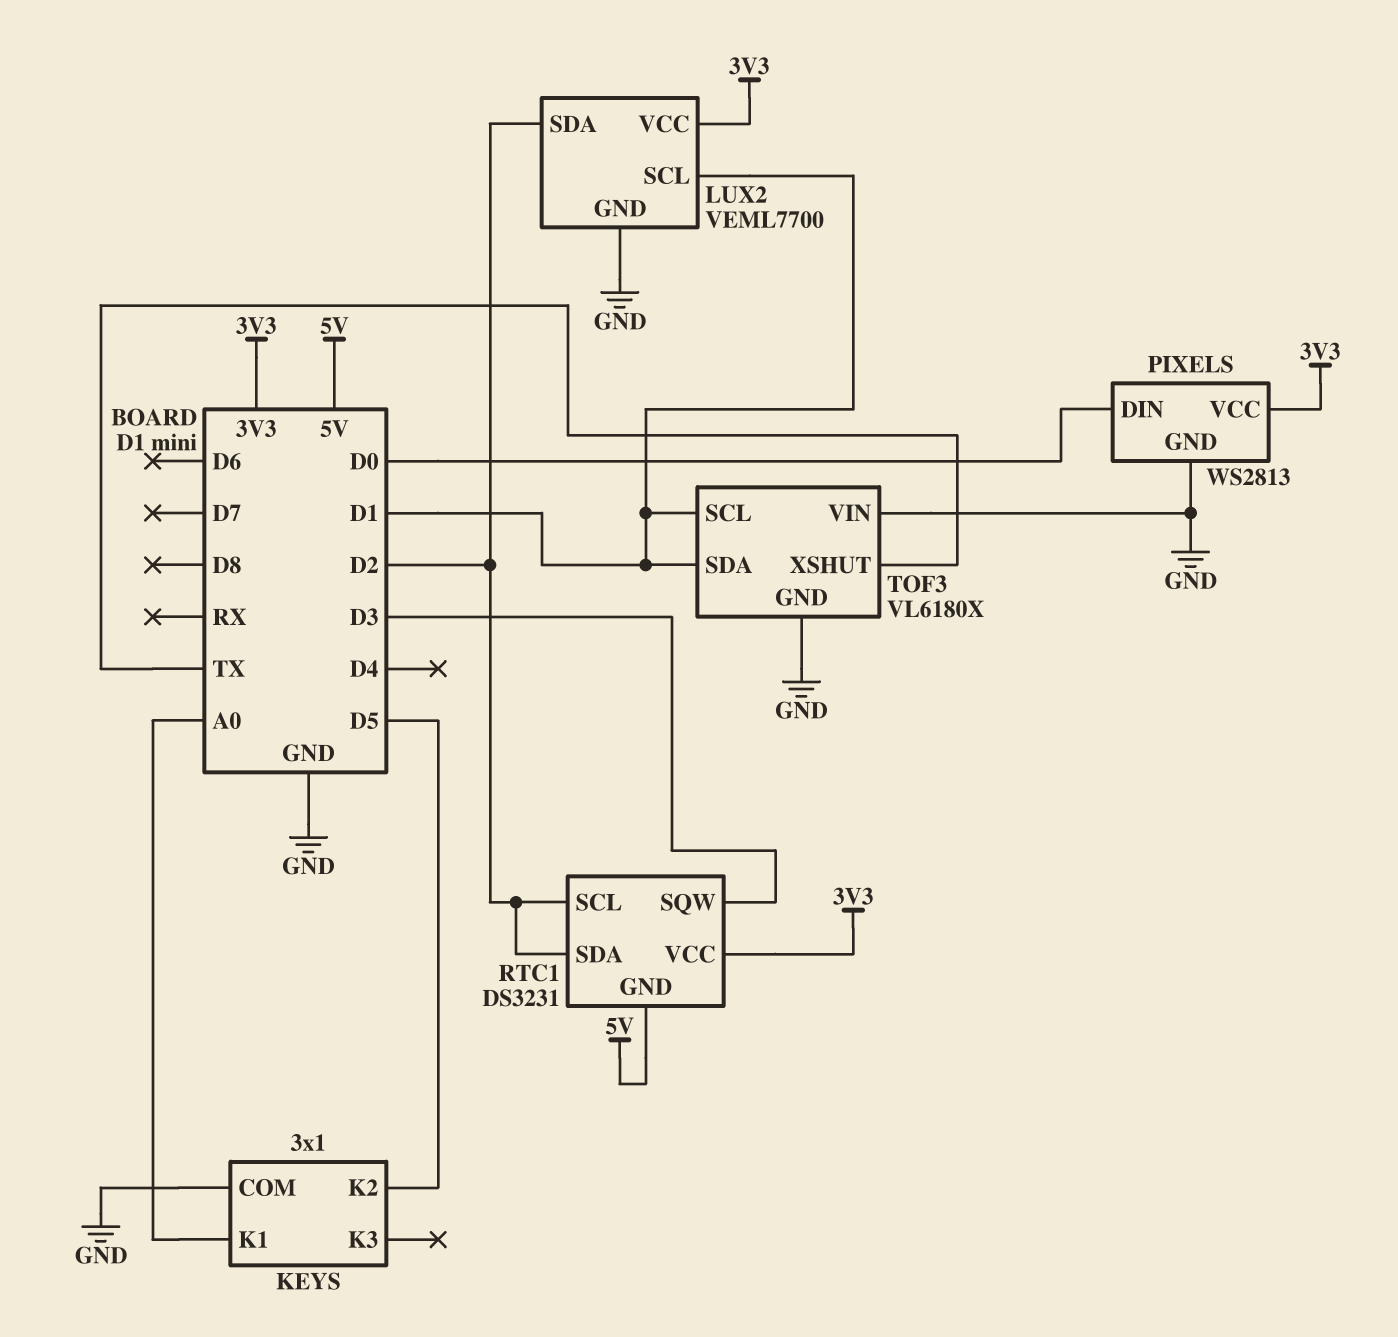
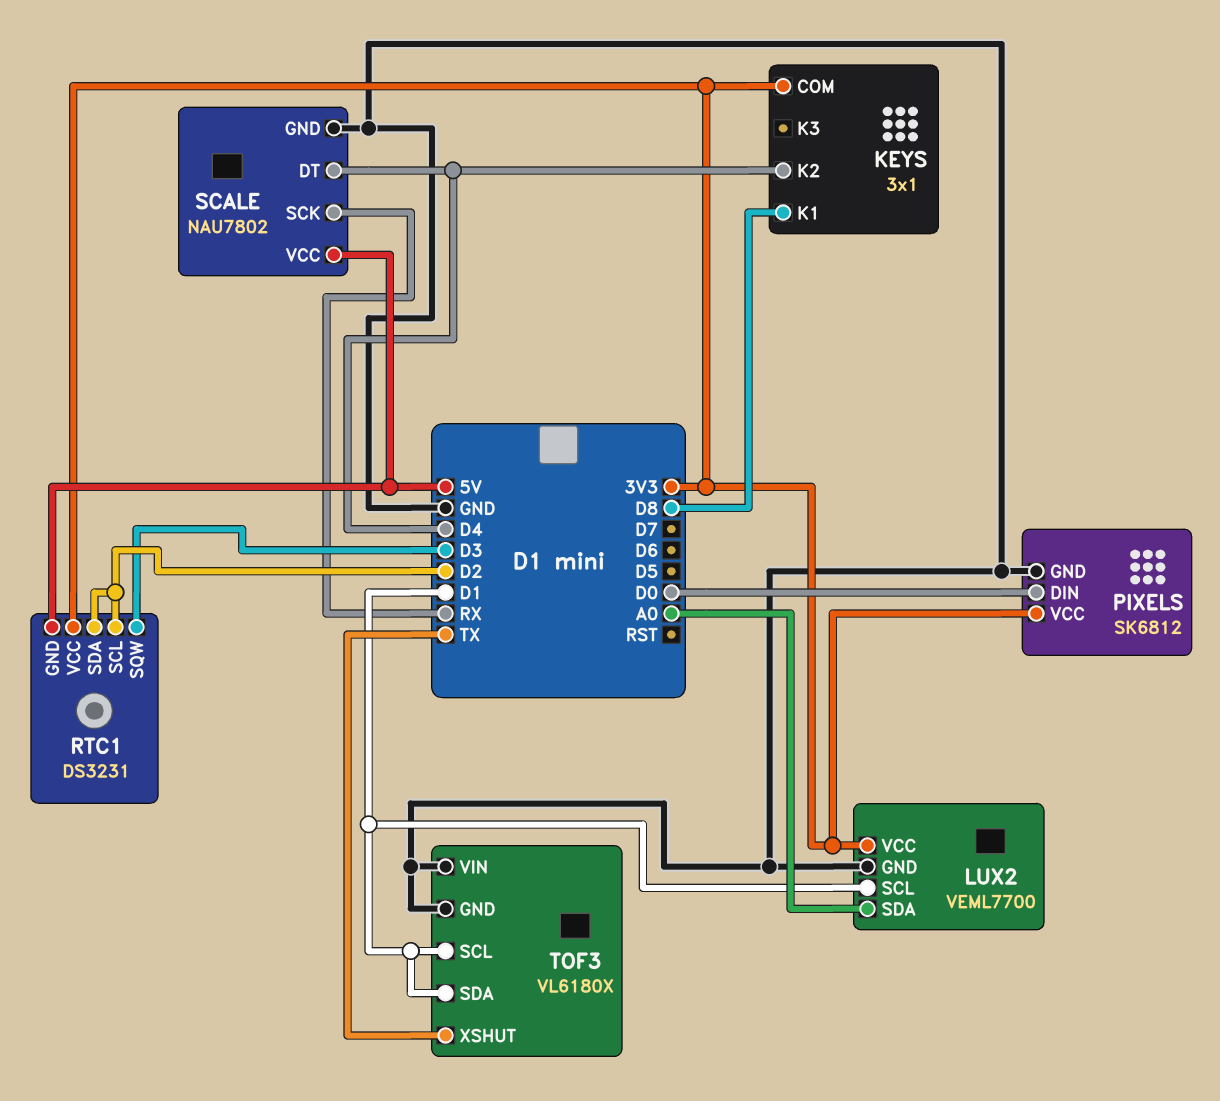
KEYS pin COM: GND -> 3V3
KEYS pin K1: A0 -> D8
KEYS pin K2: D5 -> D4
LUX2 pin SDA: D2 -> A0
PIXELS: WS2813 -> SK6812
SCALE: none -> NAU7802
SCALE pin DT: none -> D4
SCALE pin GND: none -> GND
SCALE pin SCK: none -> RX
SCALE pin VCC: none -> 5V

